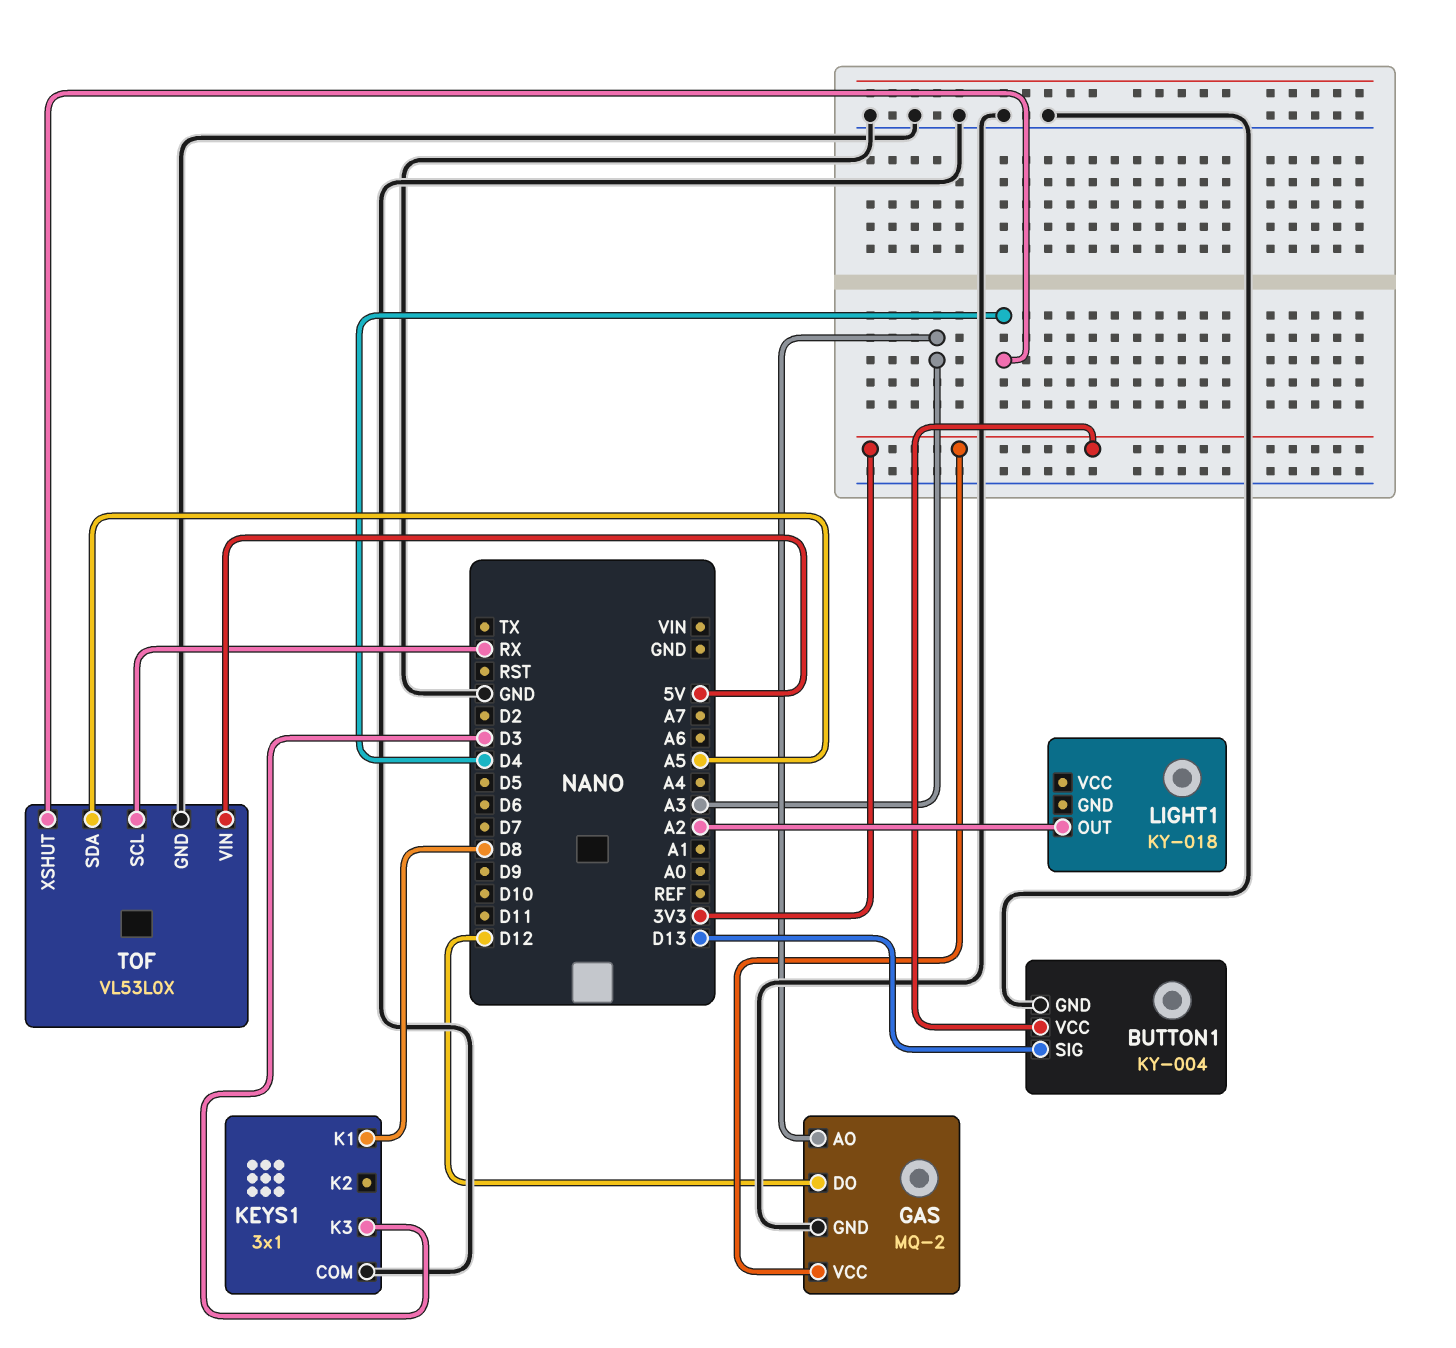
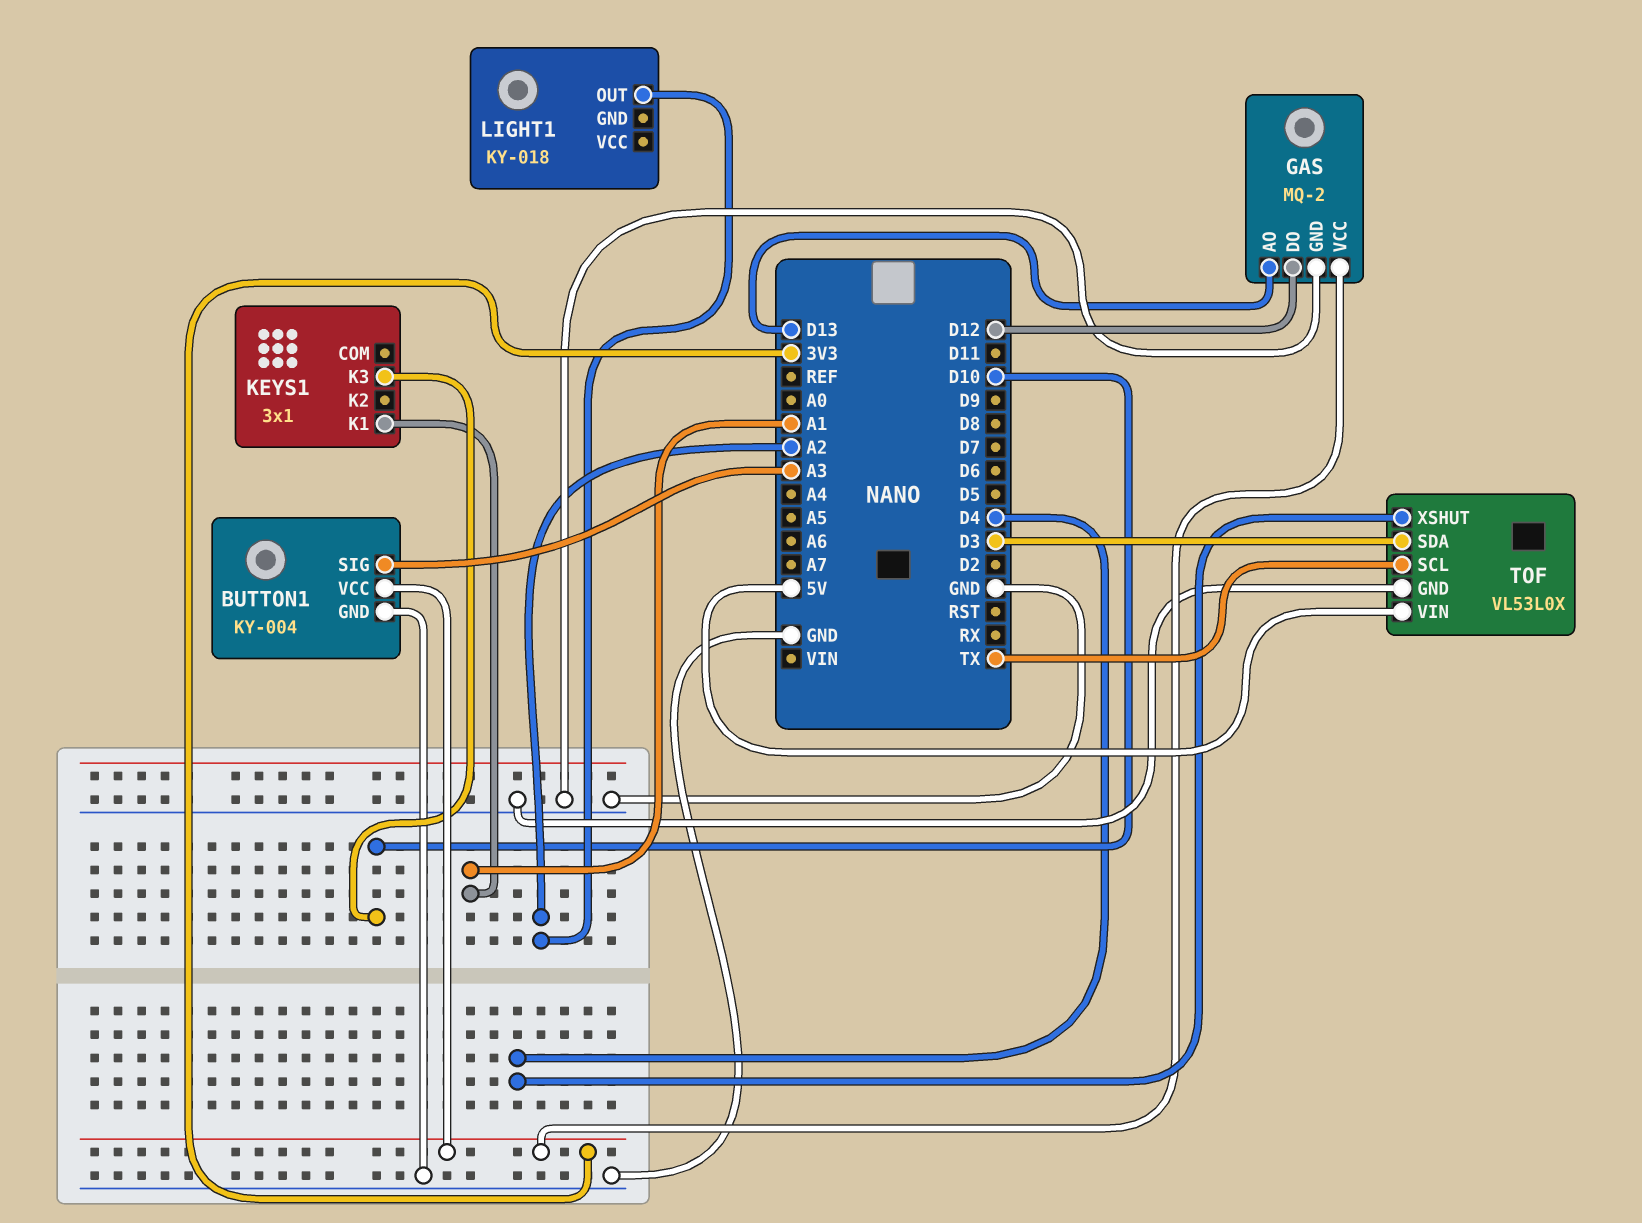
BUTTON1 pin SIG: D13 -> A3
GAS pin AO: A3 -> D13
KEYS1 pin COM: GND -> none
KEYS1 pin K1: D8 -> A1
KEYS1 pin K3: D3 -> D10
TOF pin SCL: RX -> TX
TOF pin SDA: A5 -> D3

